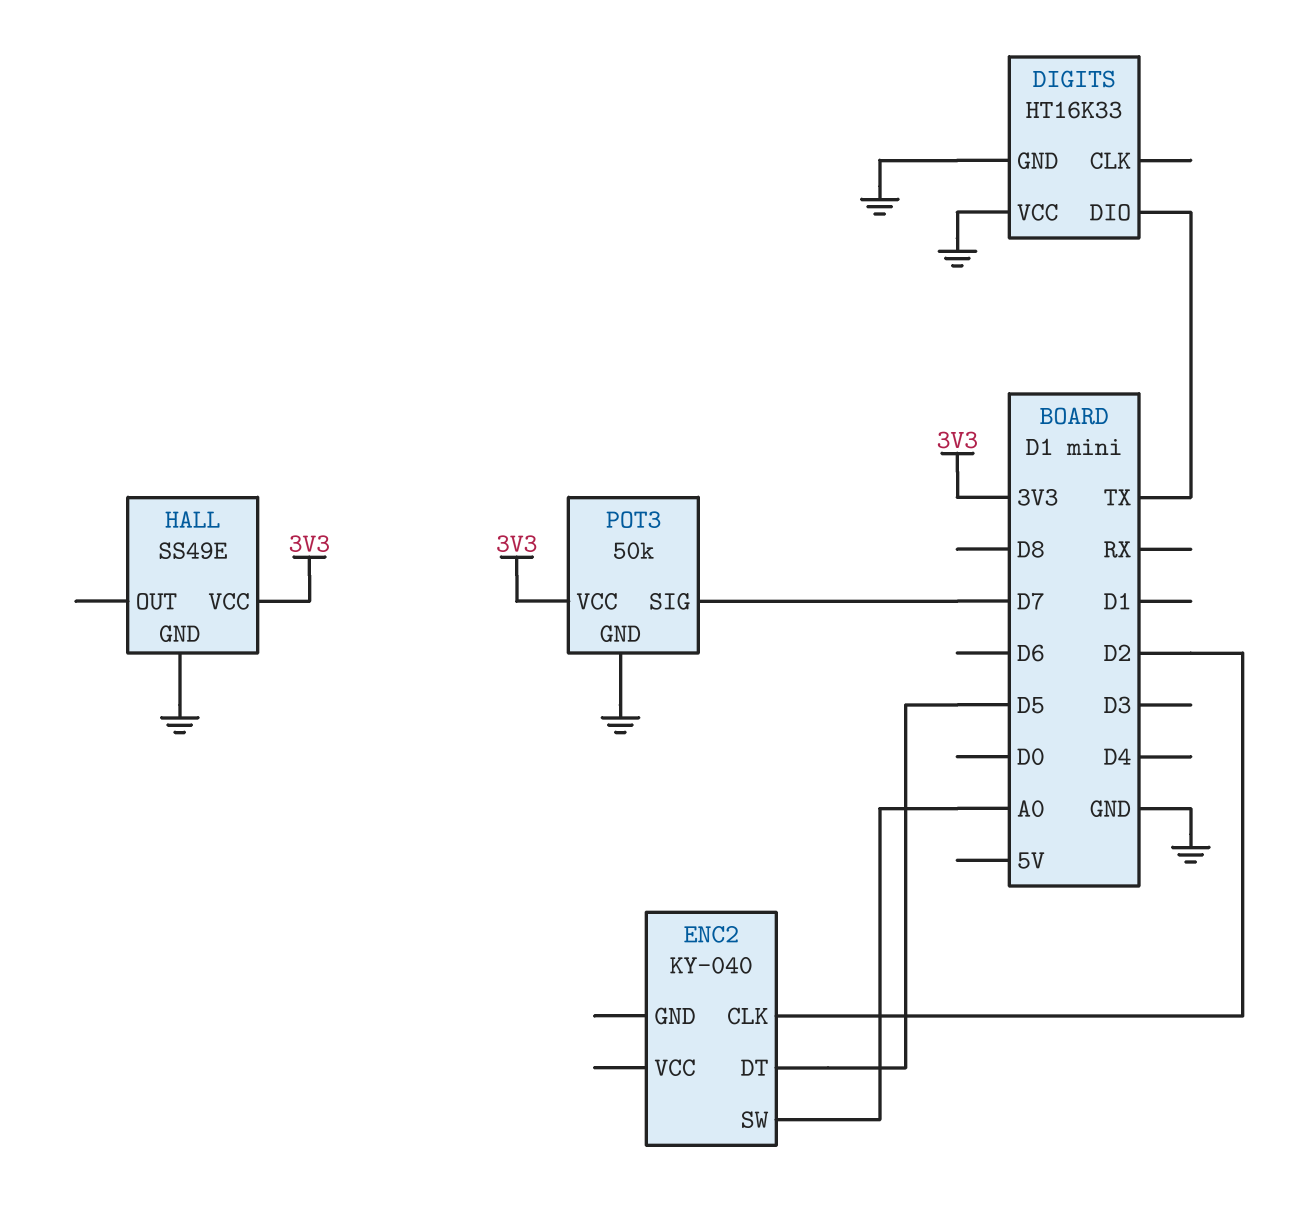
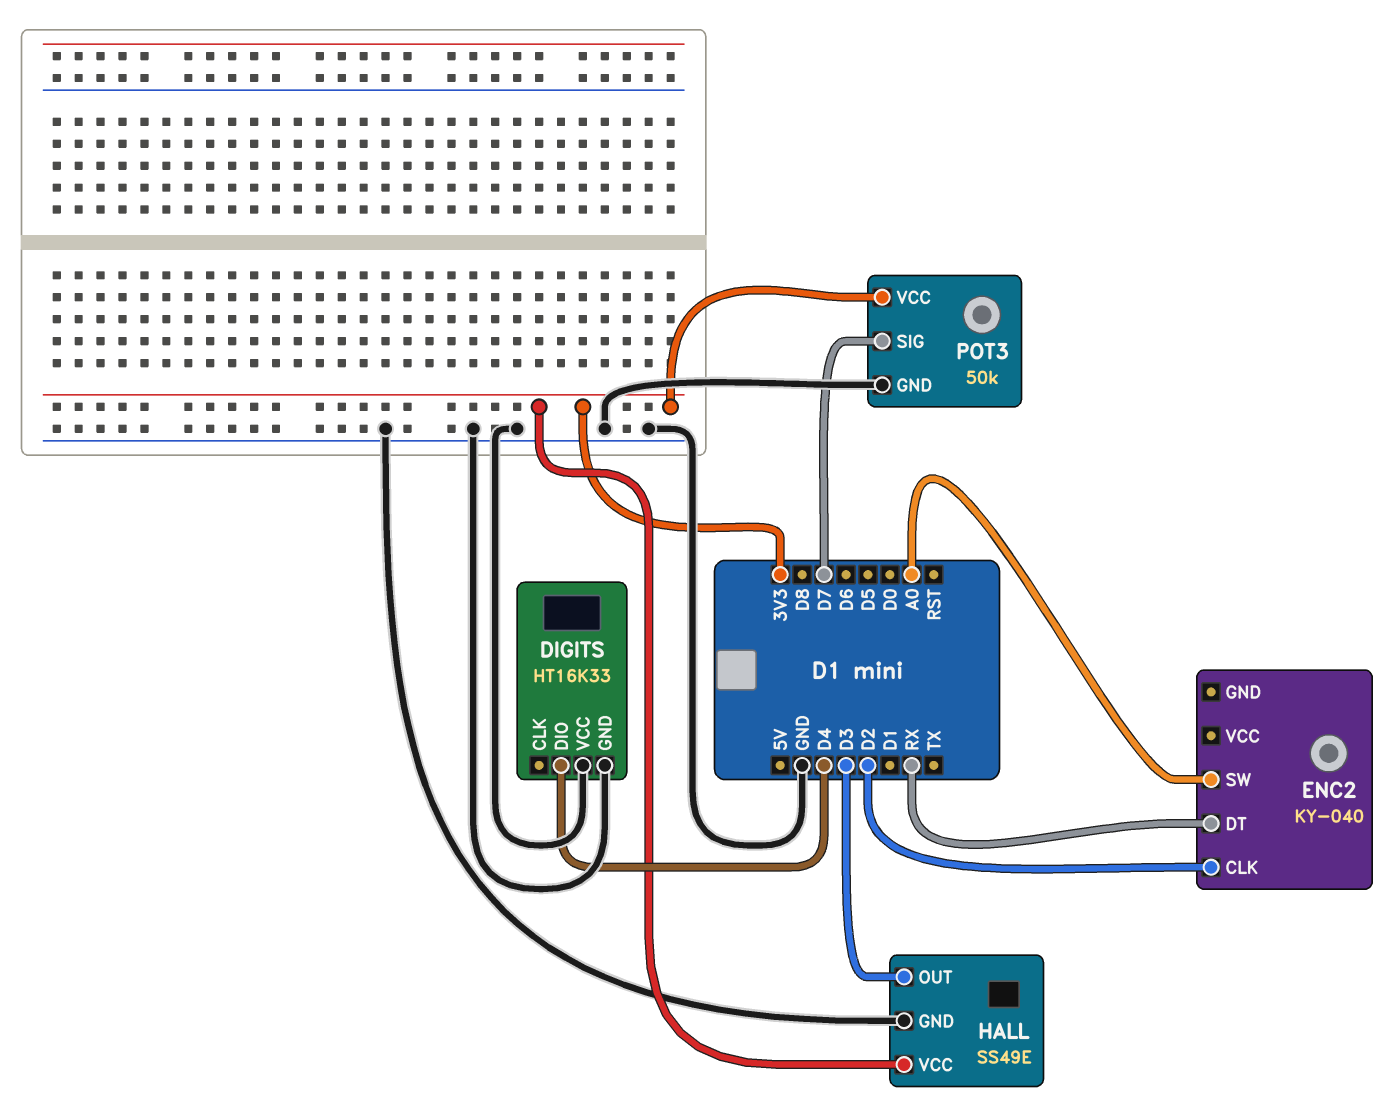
DIGITS pin DIO: TX -> D4
ENC2 pin DT: D5 -> RX
HALL pin OUT: none -> D3

